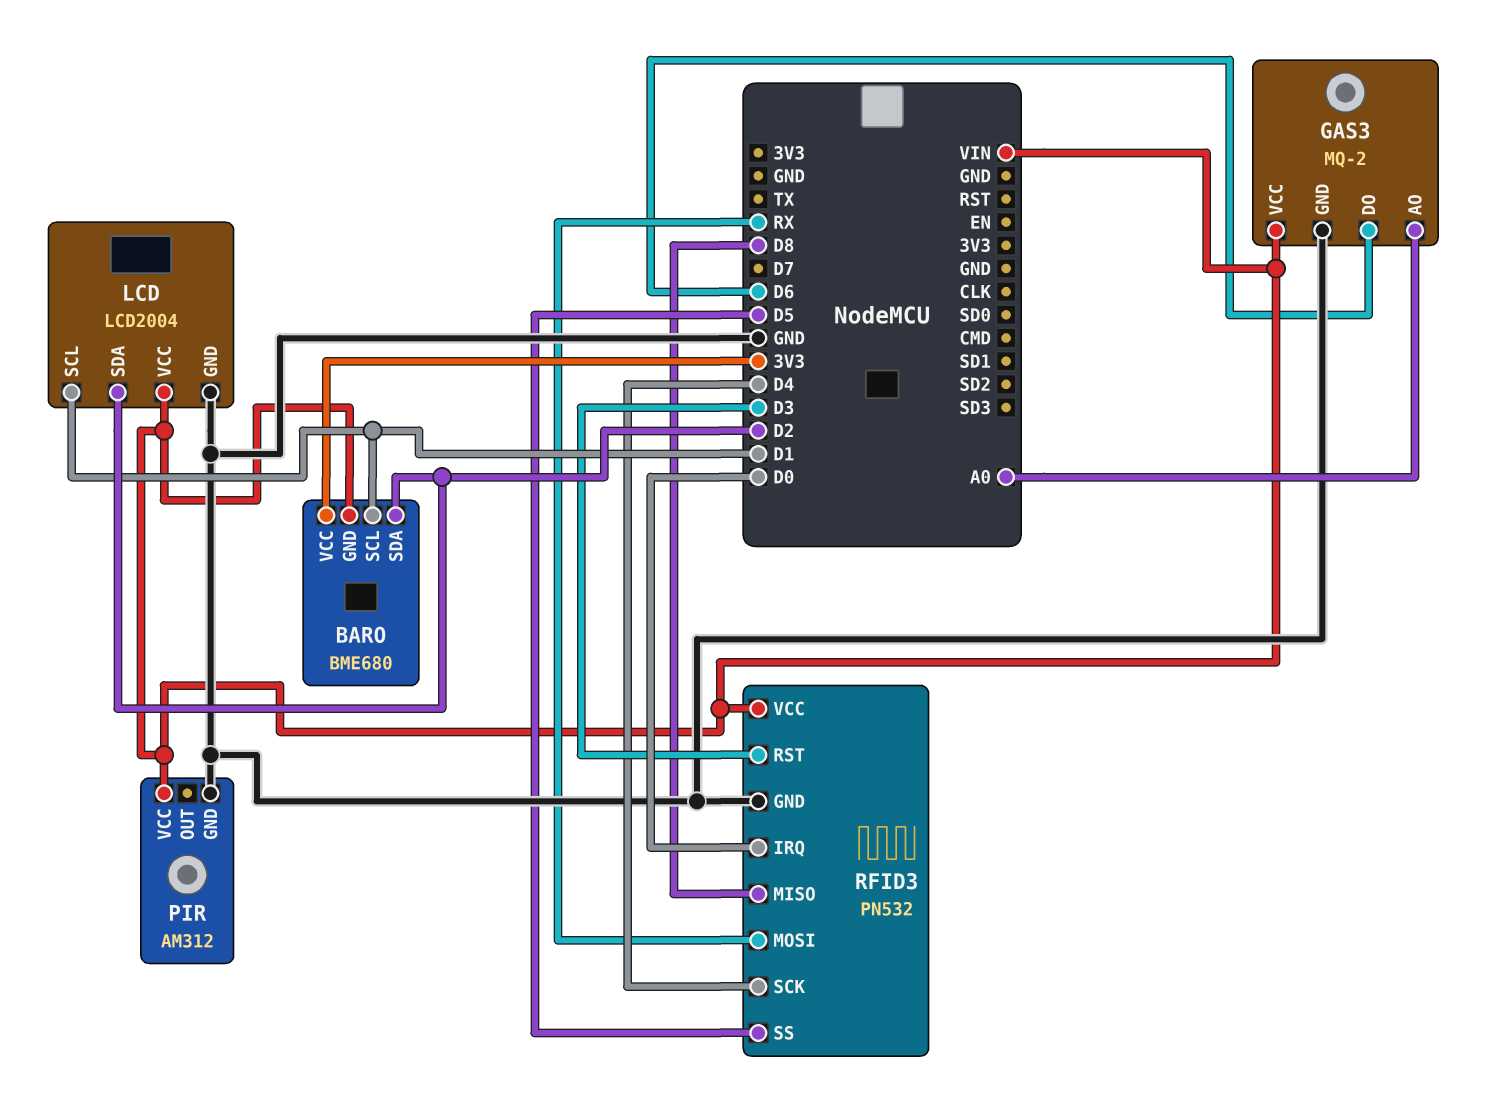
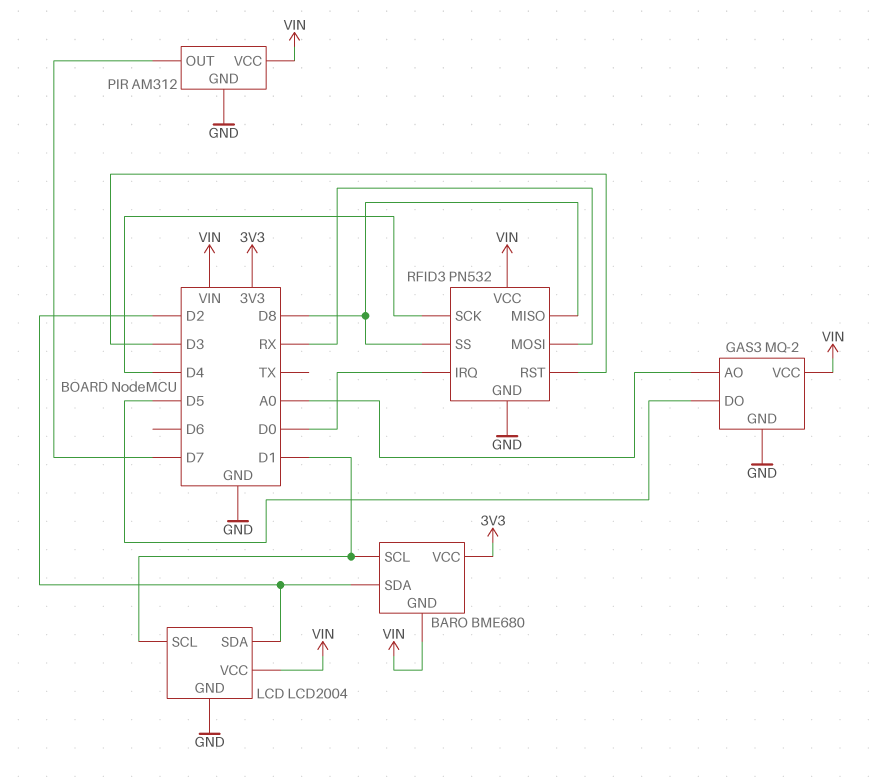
GAS3 pin DO: D6 -> D5
PIR pin OUT: none -> D7
RFID3 pin SS: D5 -> D8

